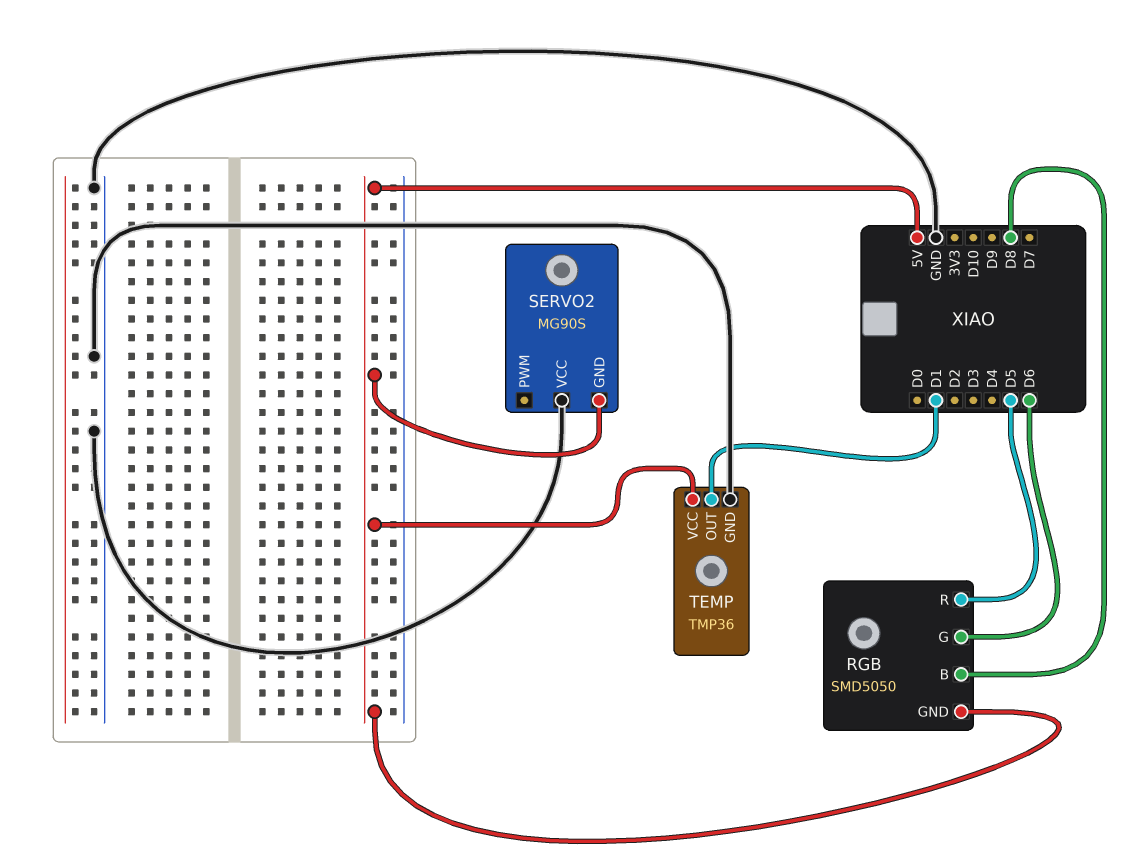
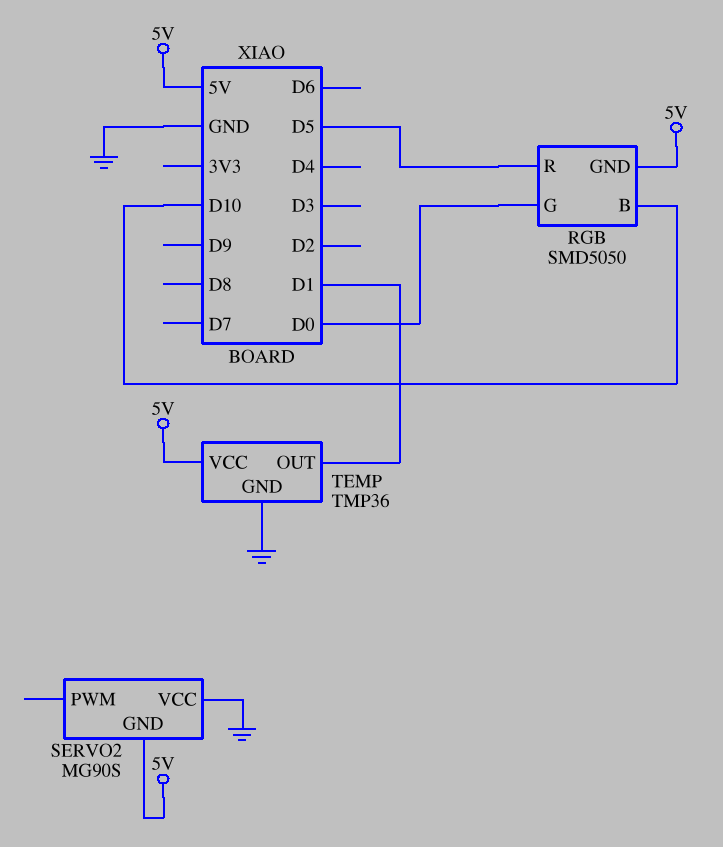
RGB pin B: D8 -> D10
RGB pin G: D6 -> D0

